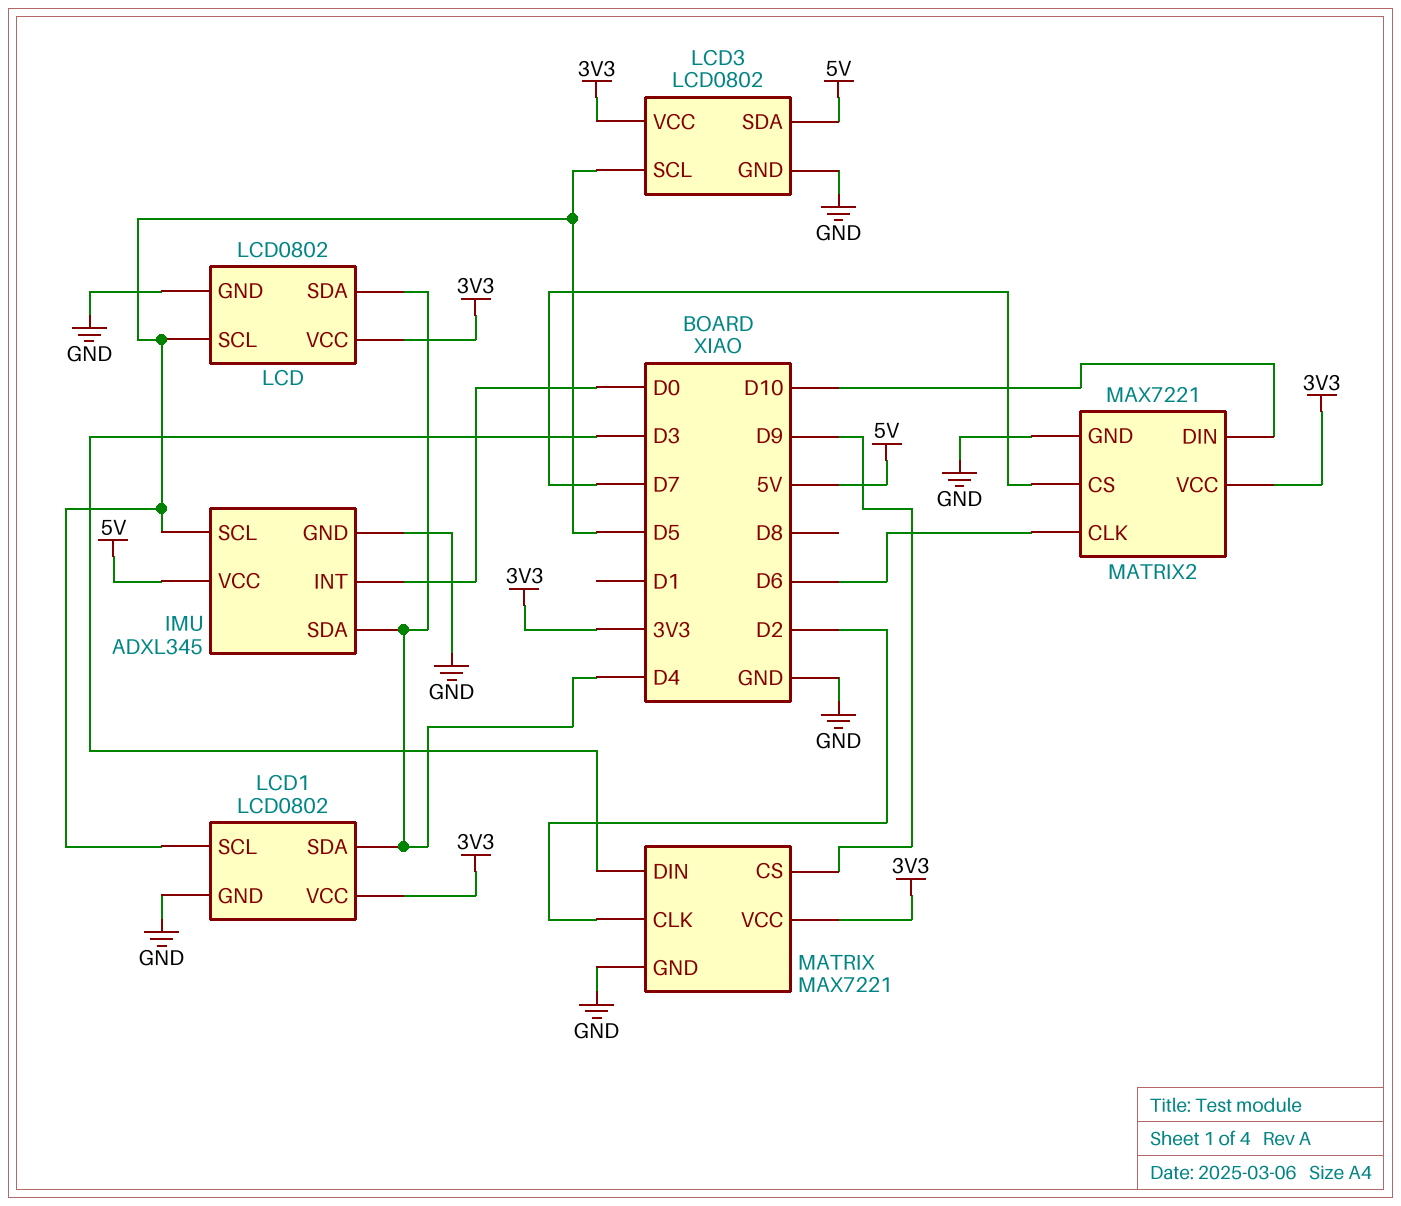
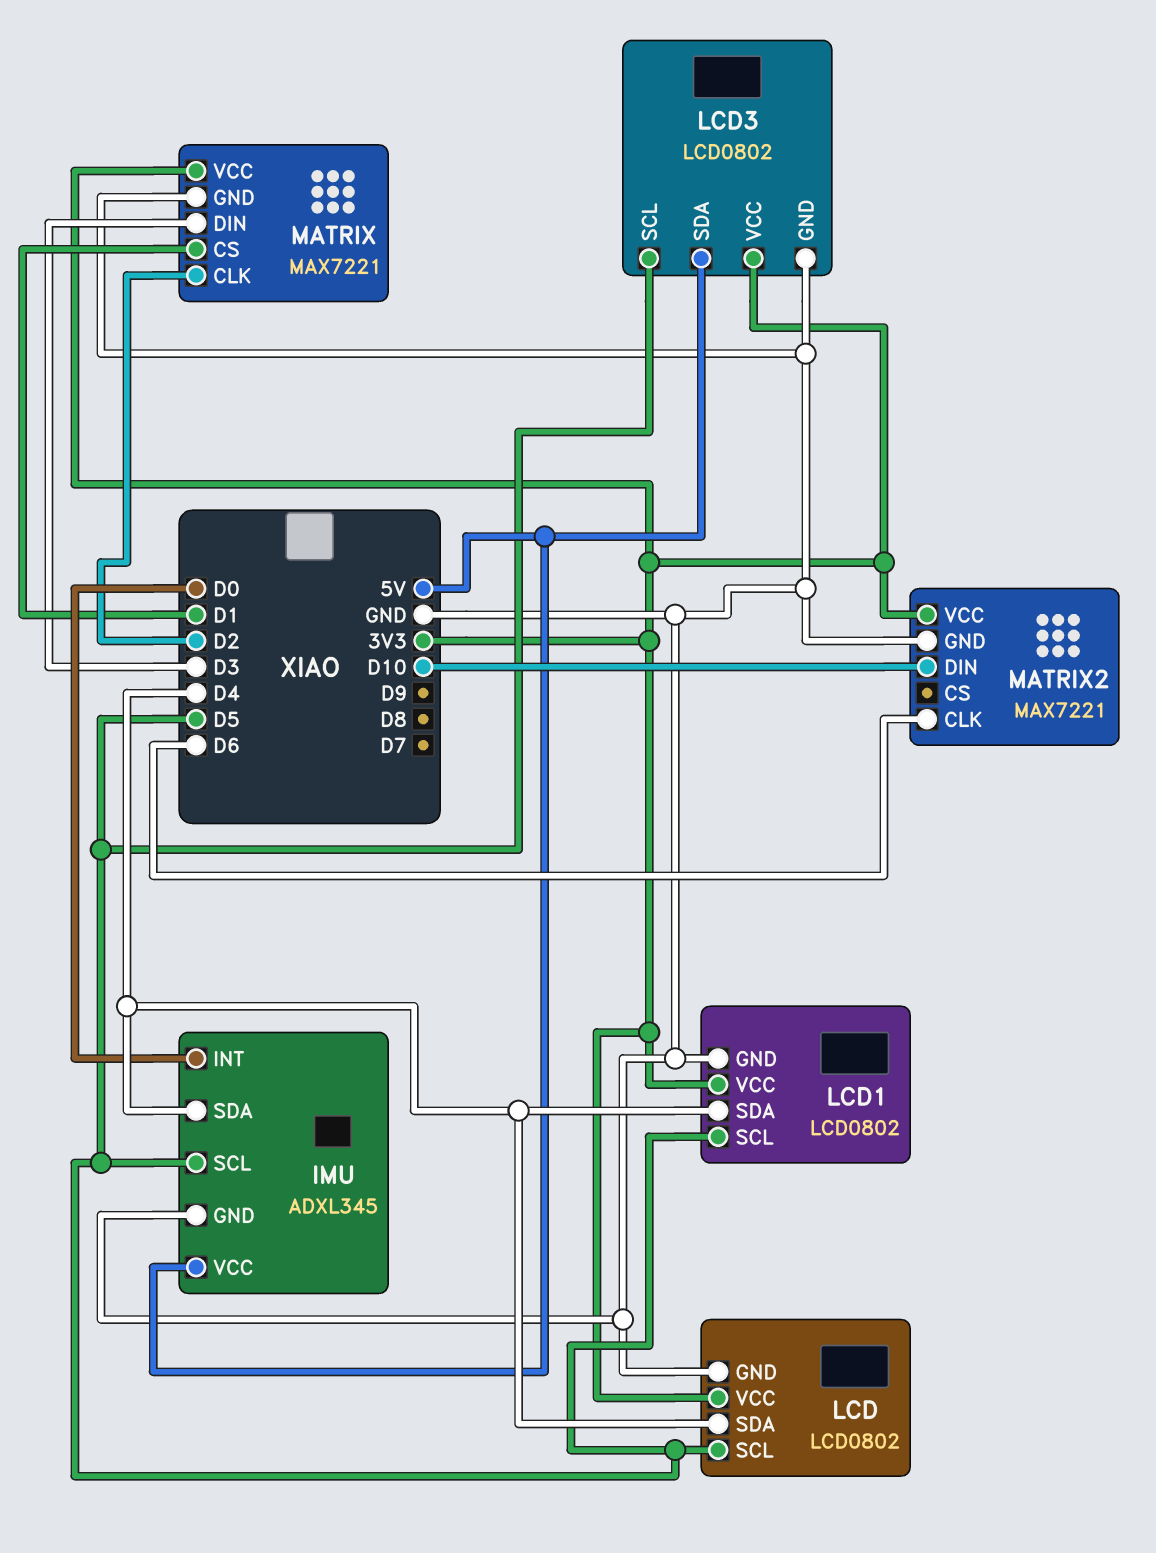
MATRIX pin CS: D9 -> D1
MATRIX2 pin CS: D7 -> none

